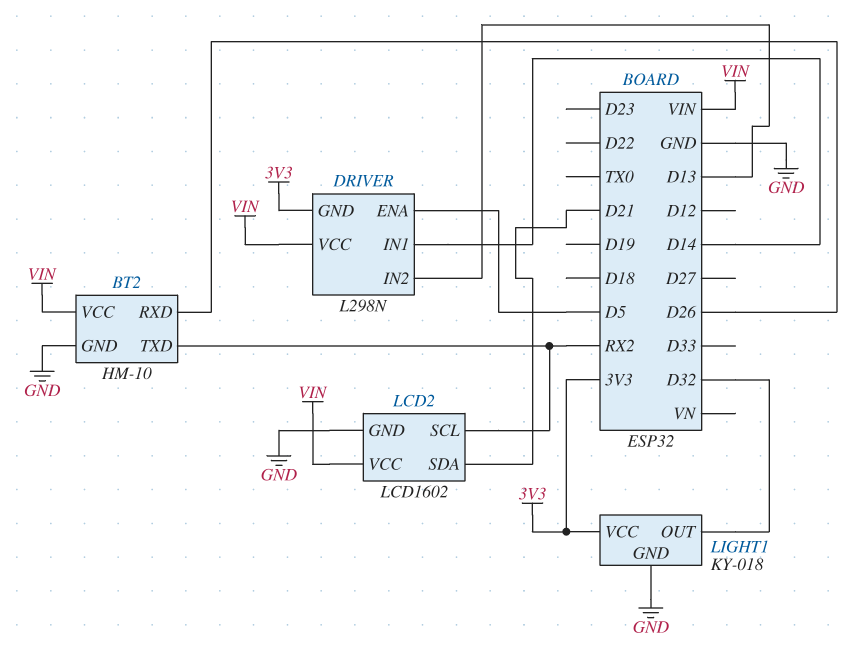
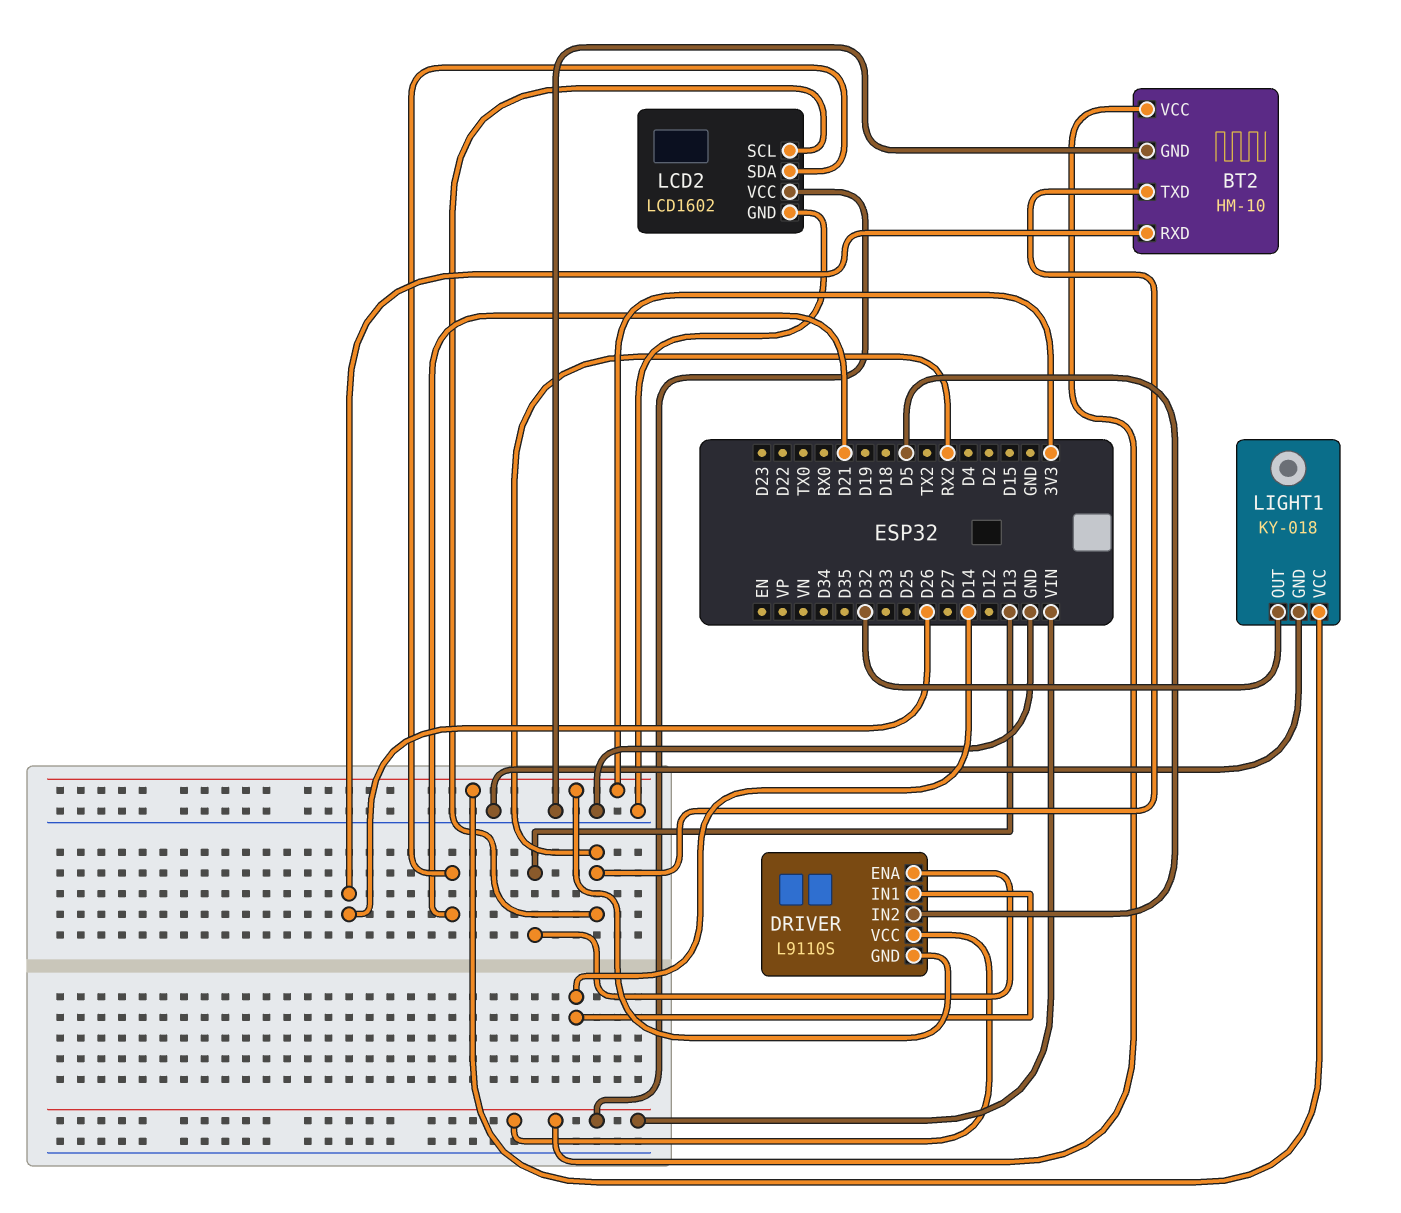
DRIVER: L298N -> L9110S
DRIVER pin ENA: D5 -> D13
DRIVER pin IN2: D13 -> D5

